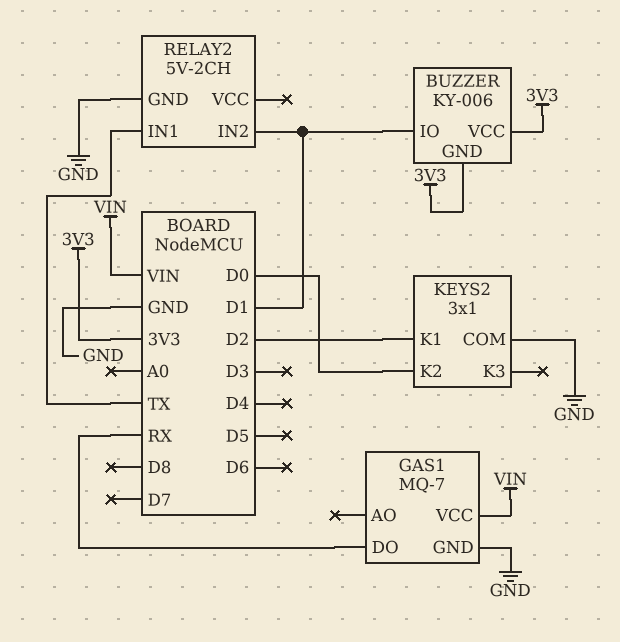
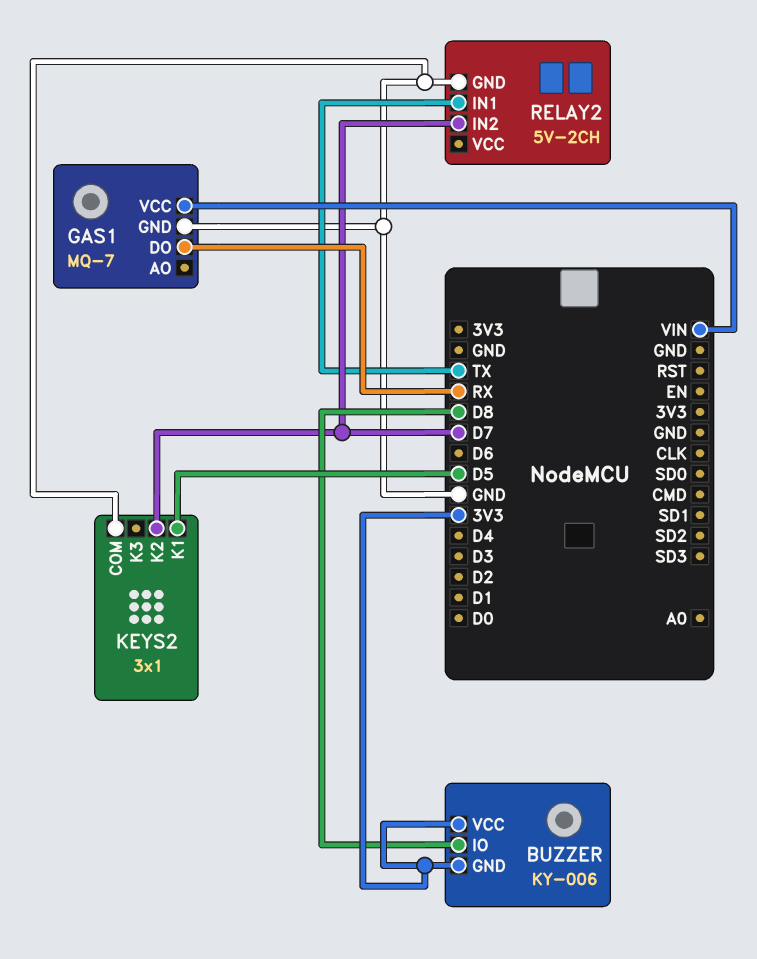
BUZZER pin IO: D1 -> D8
KEYS2 pin K1: D2 -> D5
KEYS2 pin K2: D0 -> D7
RELAY2 pin IN2: D1 -> D7

